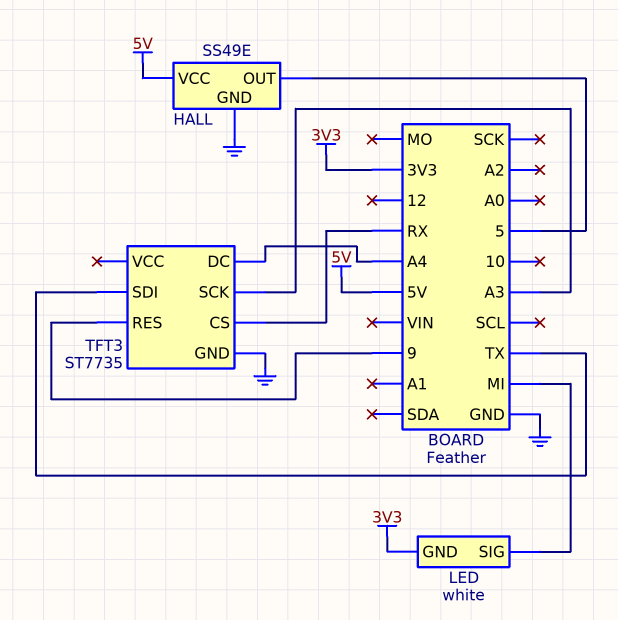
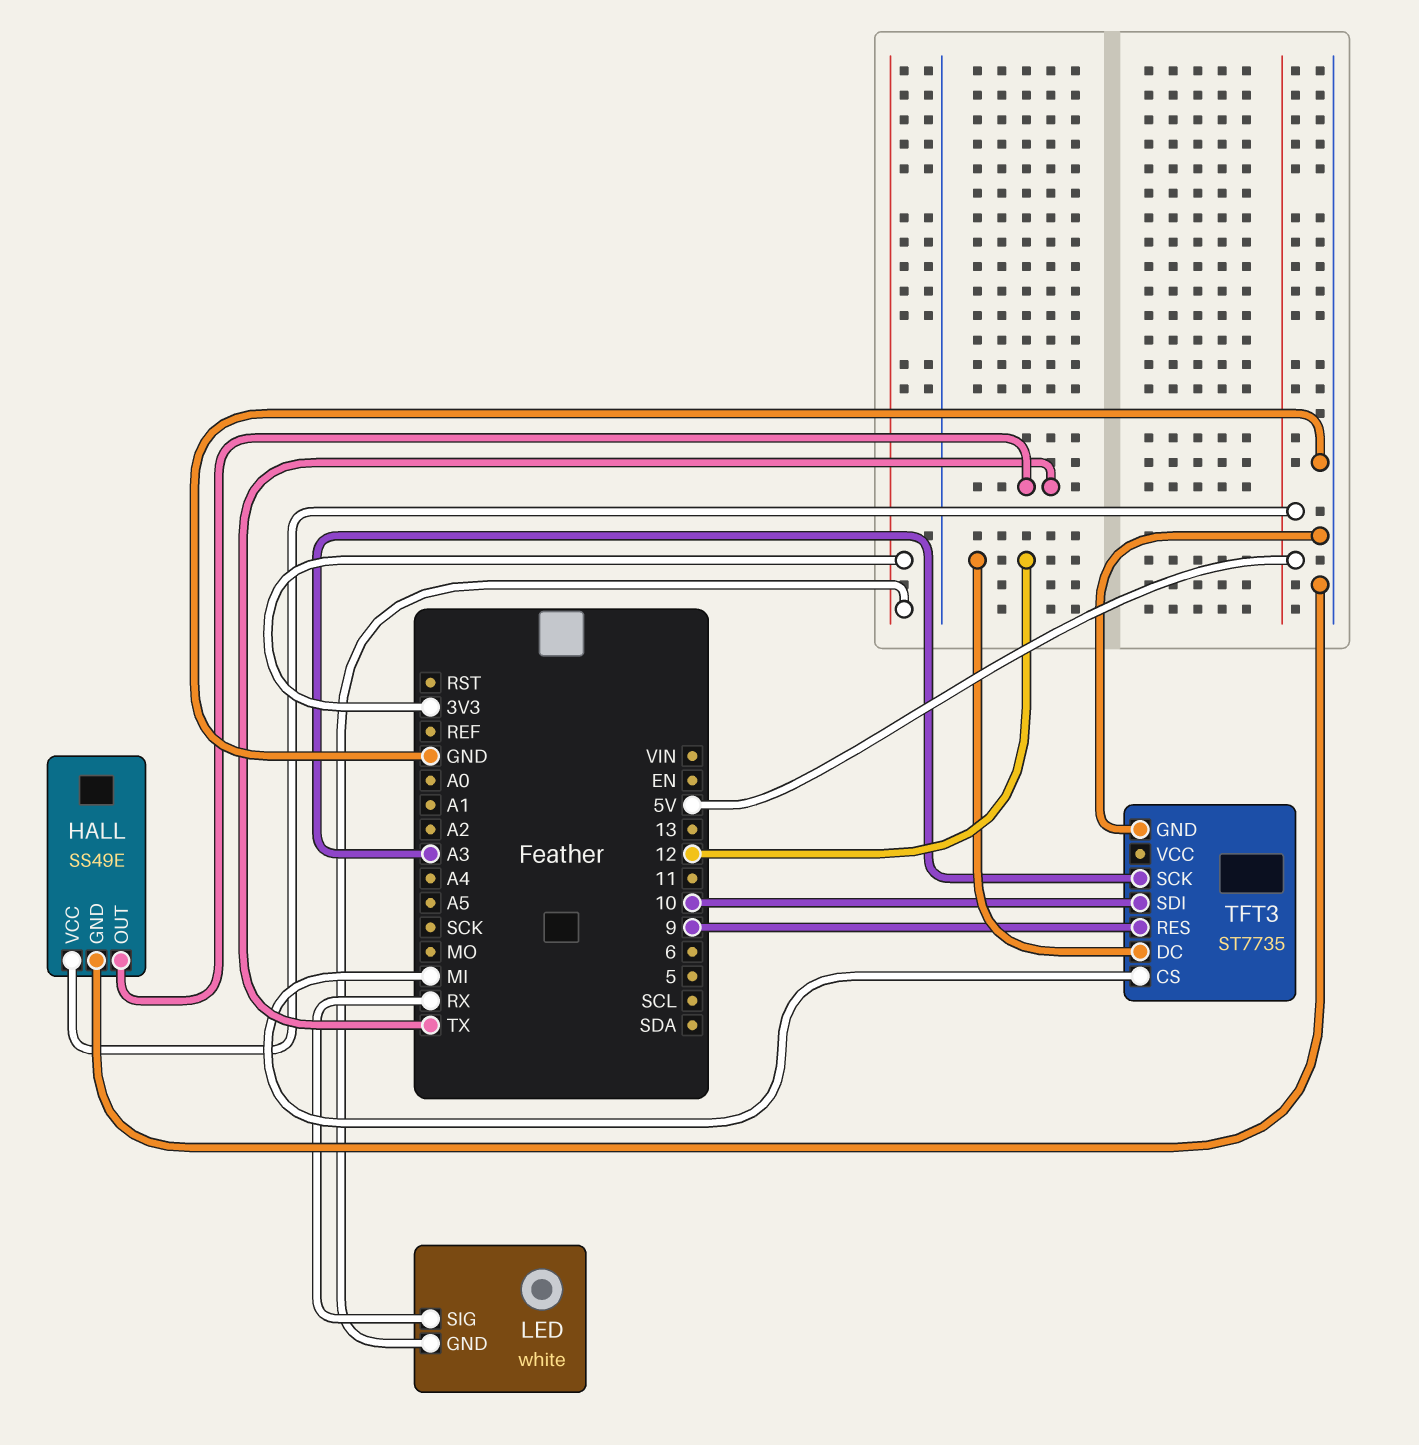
HALL pin OUT: 5 -> TX
LED pin SIG: MI -> RX
TFT3 pin CS: RX -> MI
TFT3 pin DC: A4 -> 12
TFT3 pin SDI: TX -> 10

